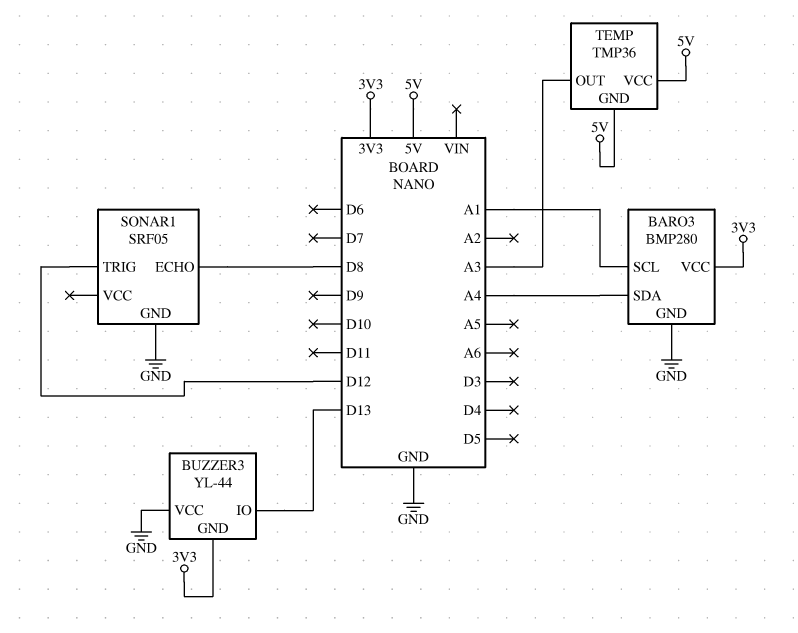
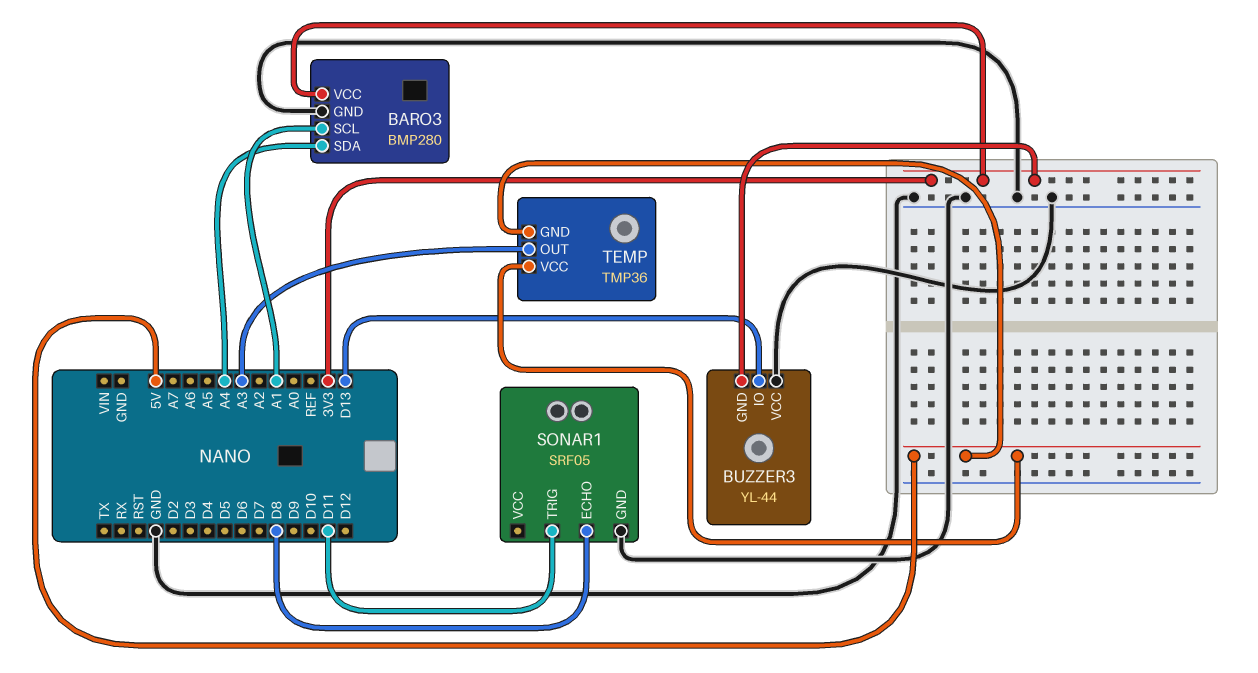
SONAR1 pin TRIG: D12 -> D11

